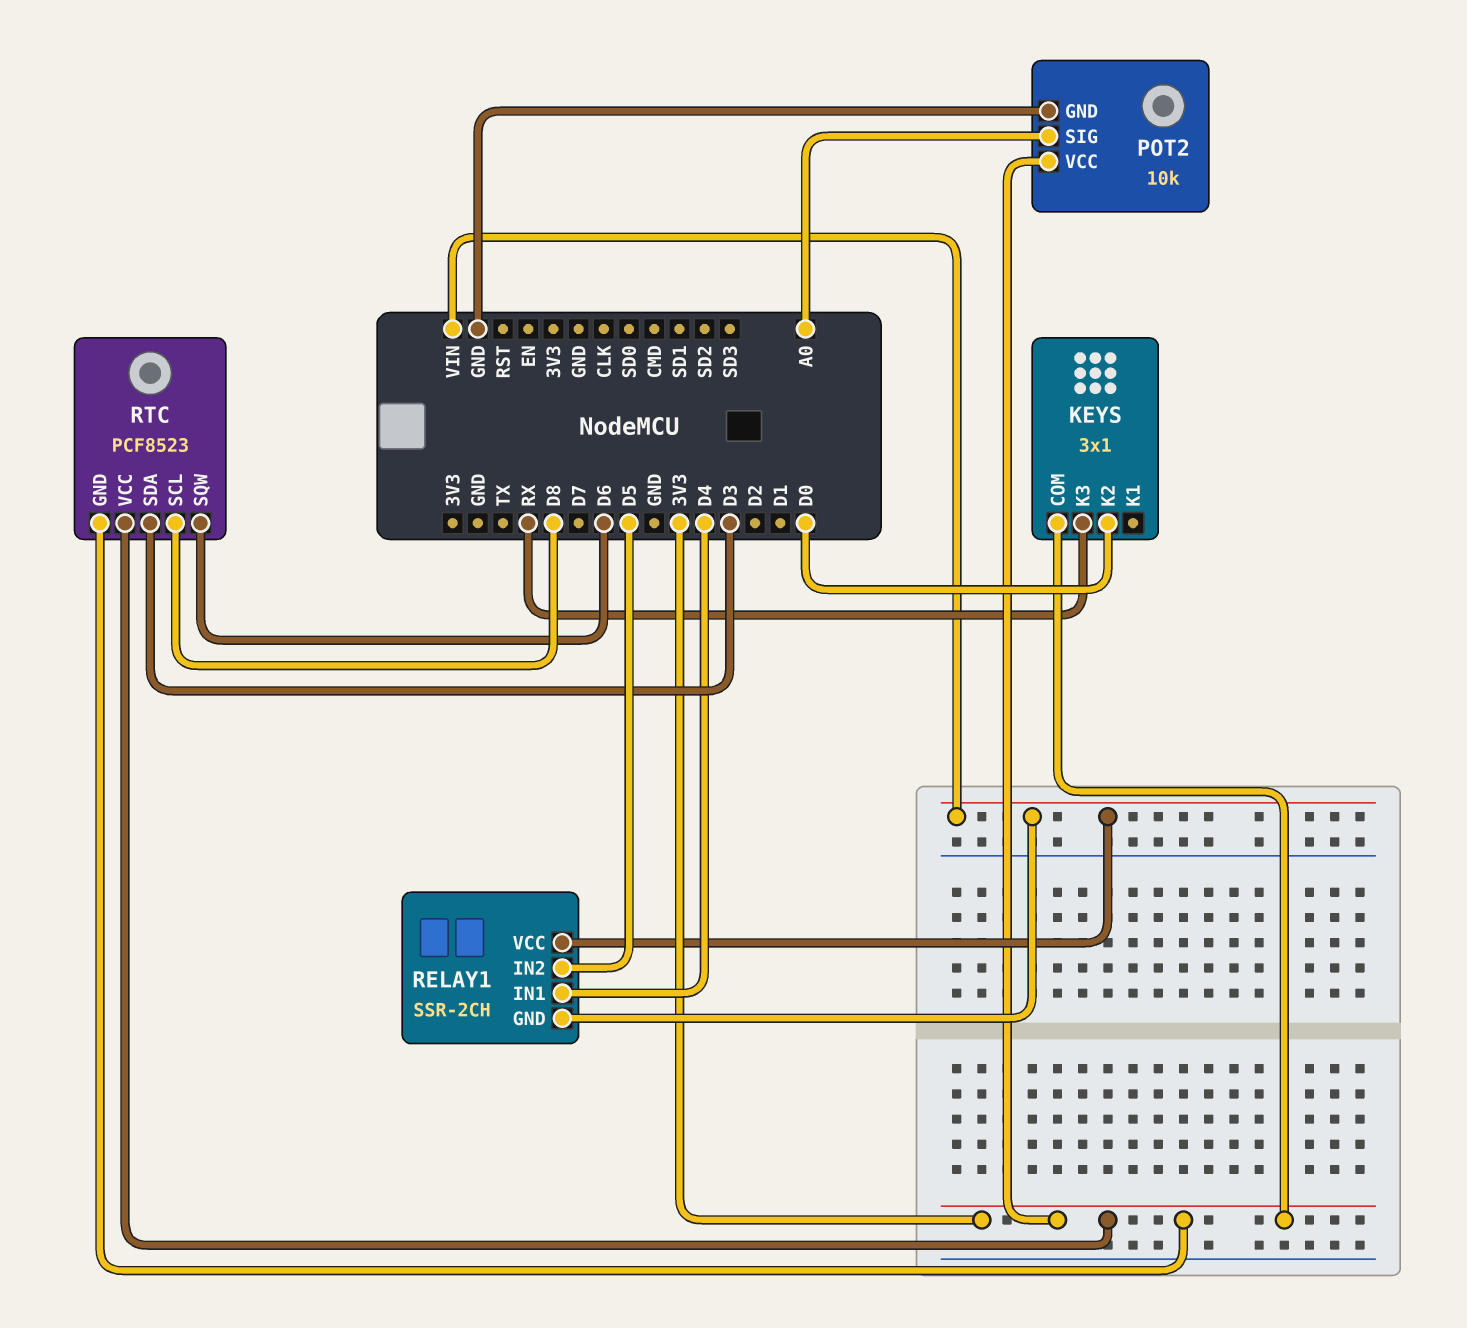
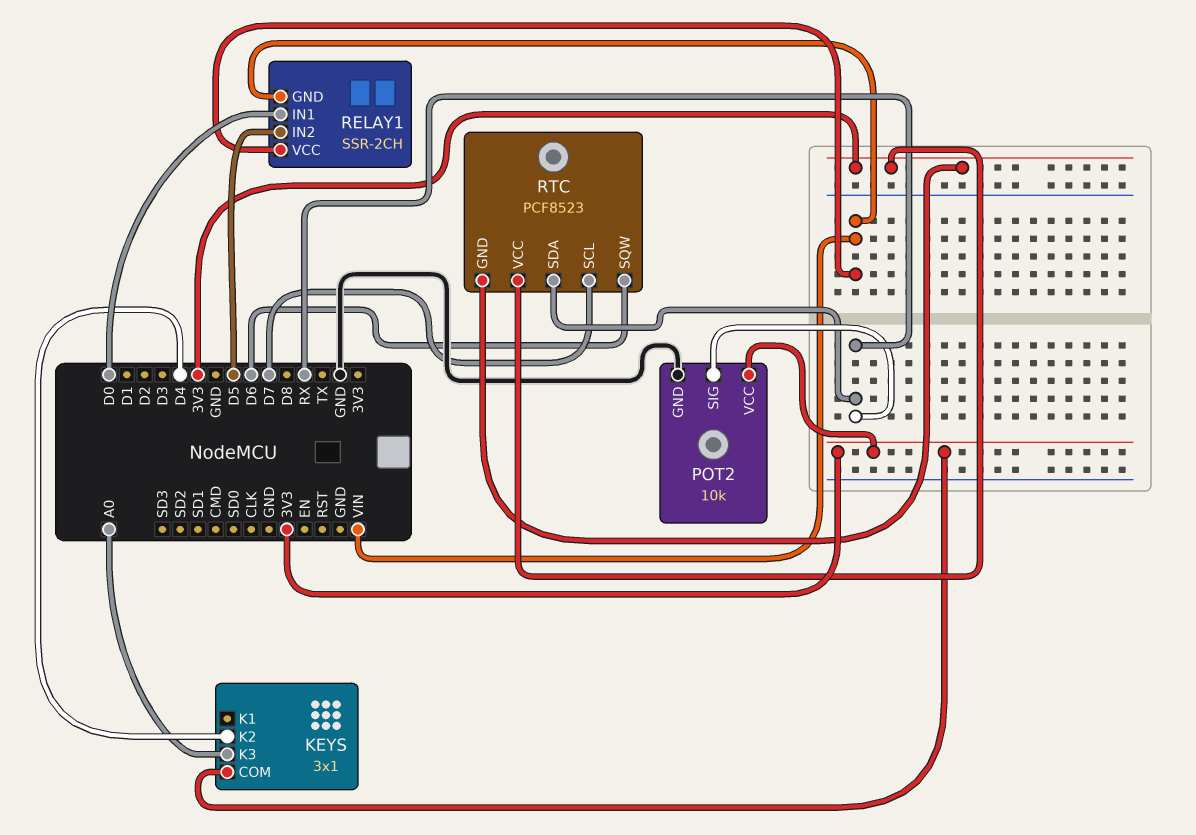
KEYS pin K2: D0 -> D4
KEYS pin K3: RX -> A0
POT2 pin SIG: A0 -> RX
RELAY1 pin IN1: D4 -> D0
RTC pin SCL: D8 -> D7
RTC pin SDA: D3 -> RX

